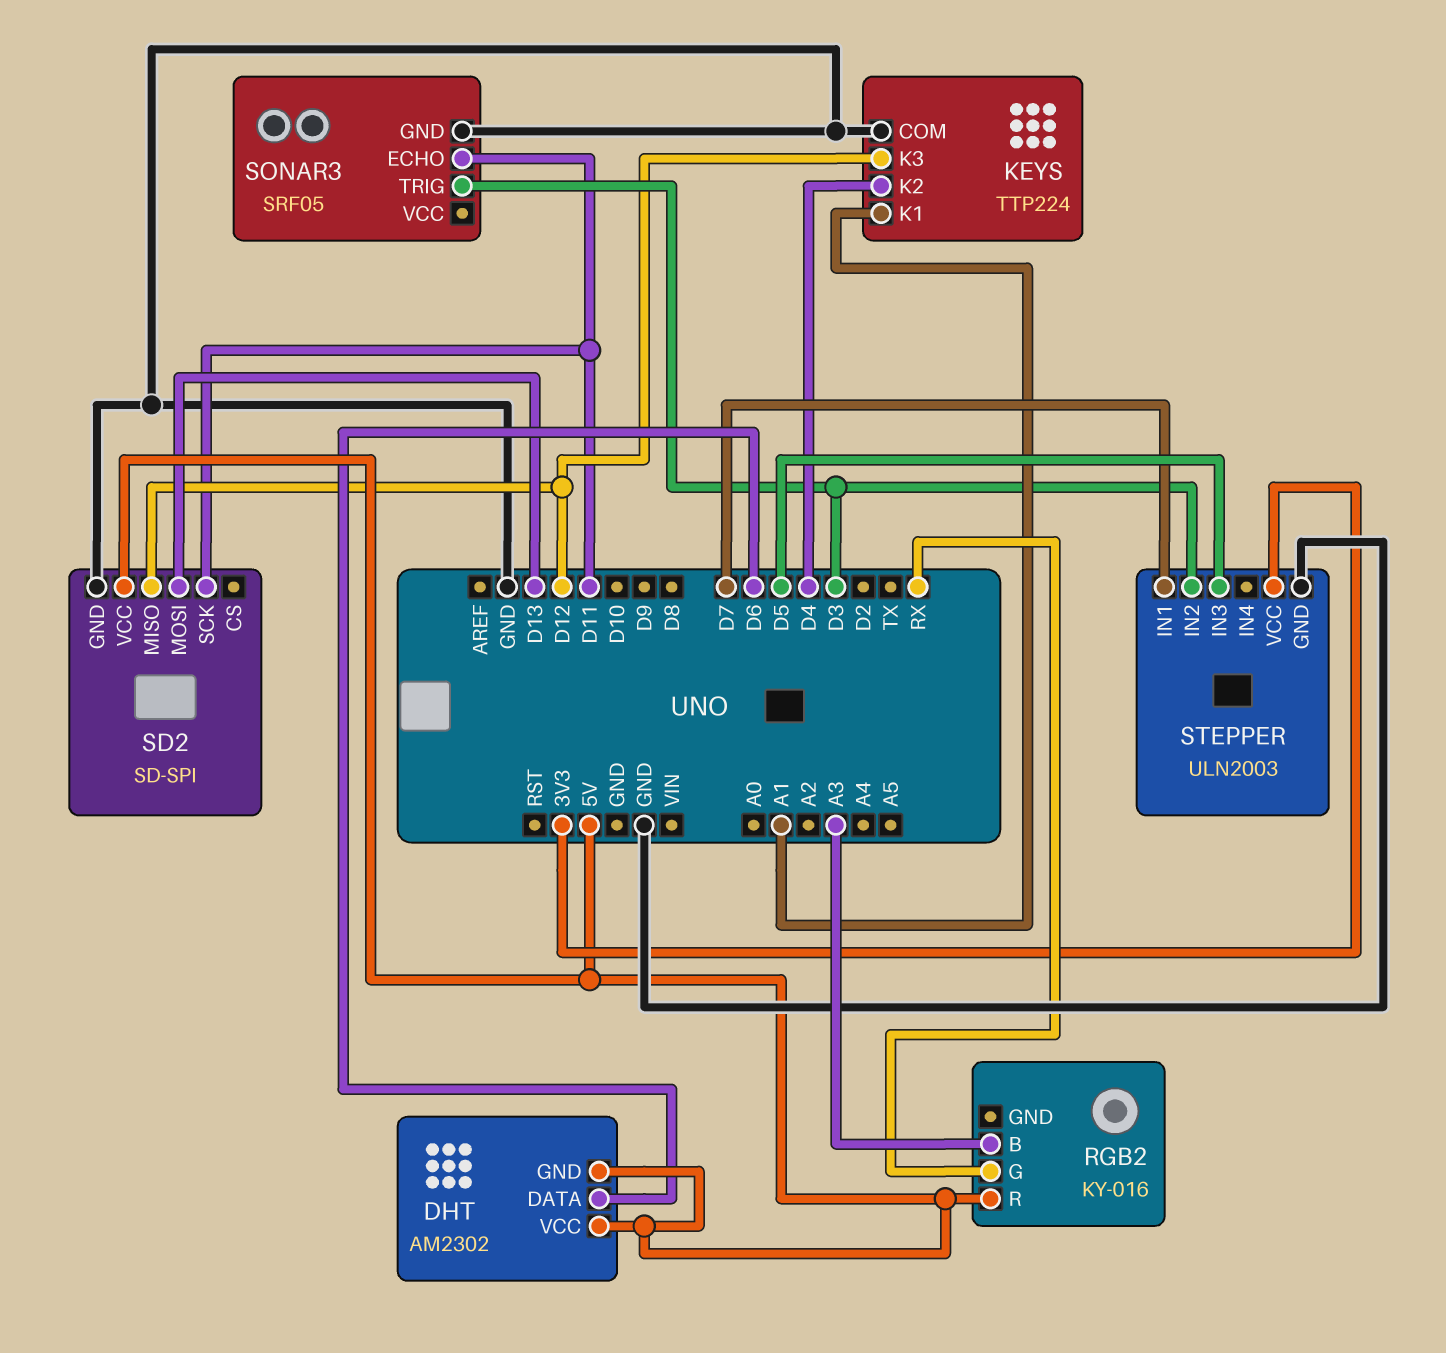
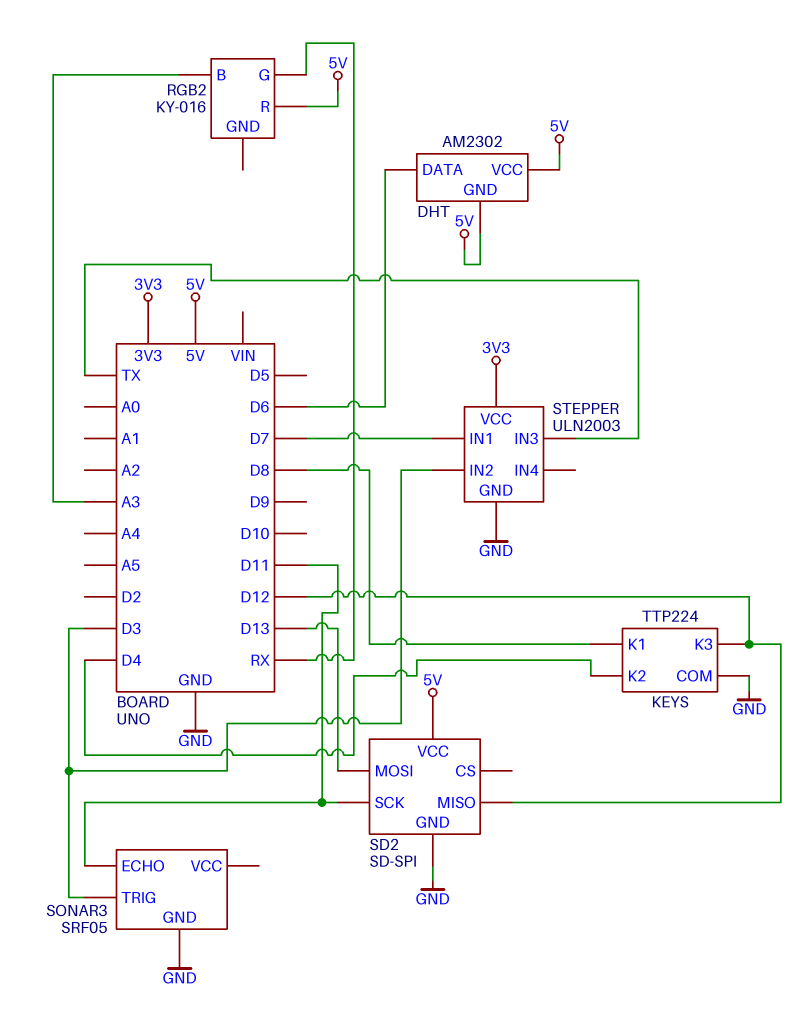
KEYS pin K1: A1 -> D8
STEPPER pin IN3: D5 -> TX

